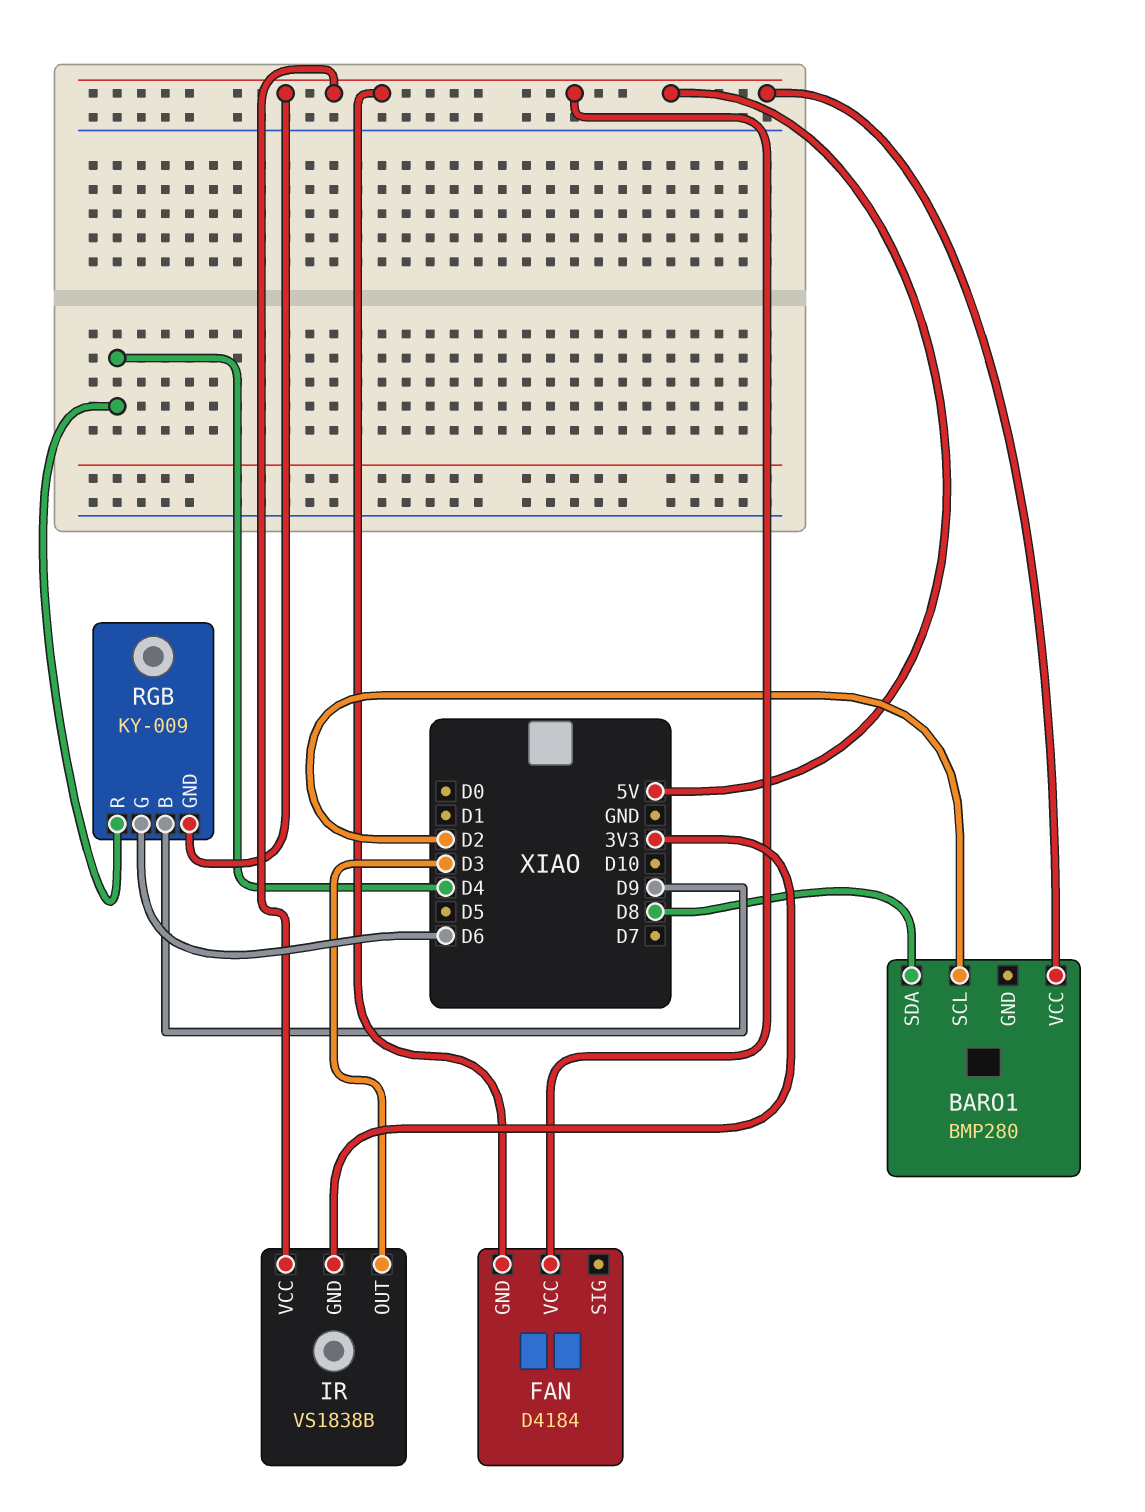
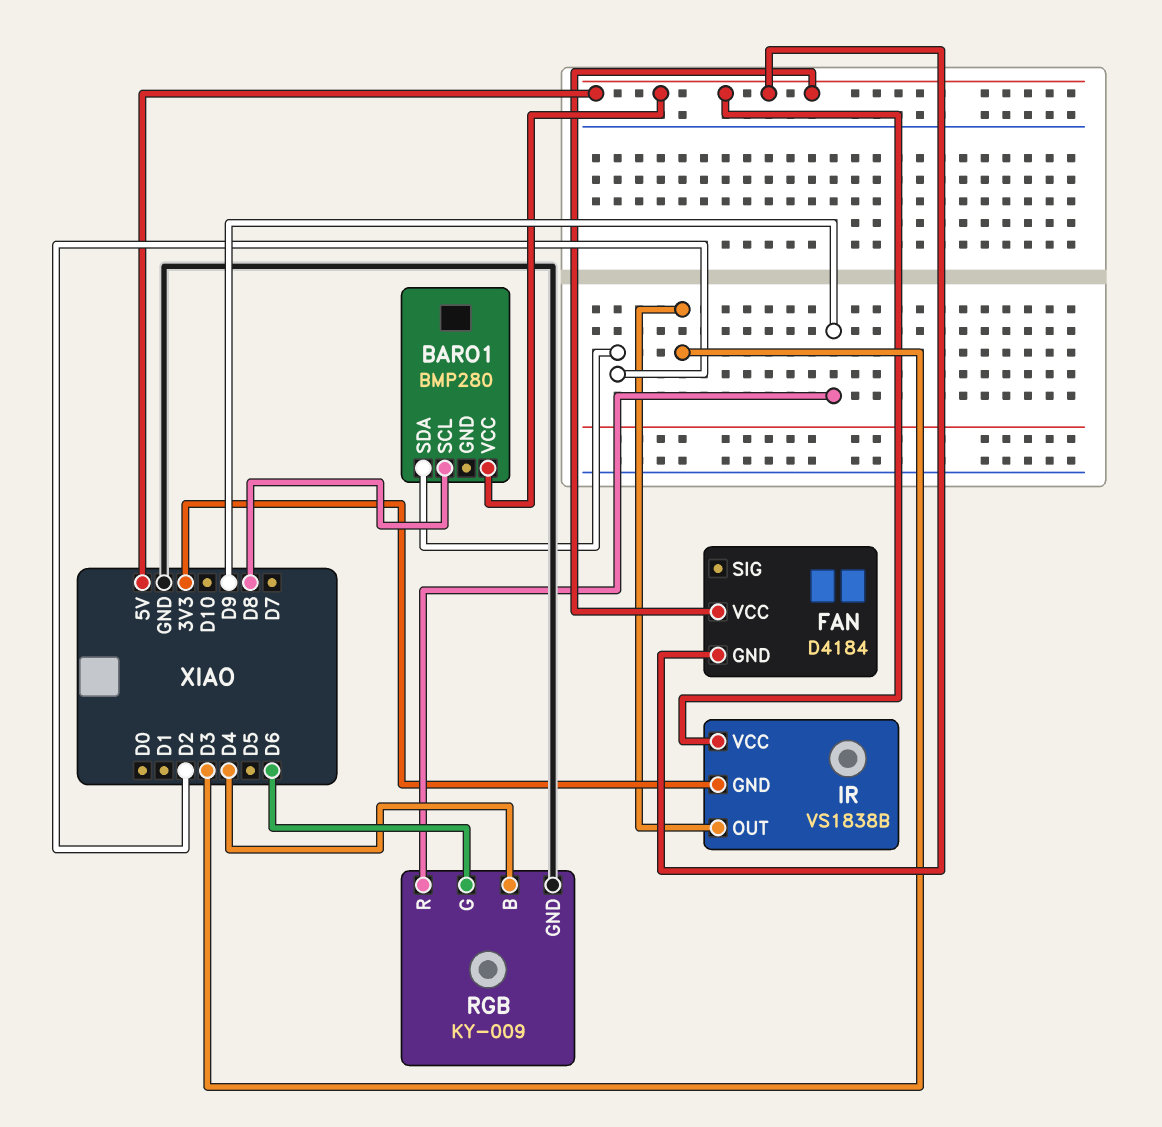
BARO1 pin SCL: D2 -> D8
BARO1 pin SDA: D8 -> D2
RGB pin B: D9 -> D4
RGB pin GND: 5V -> GND
RGB pin R: D4 -> D9

